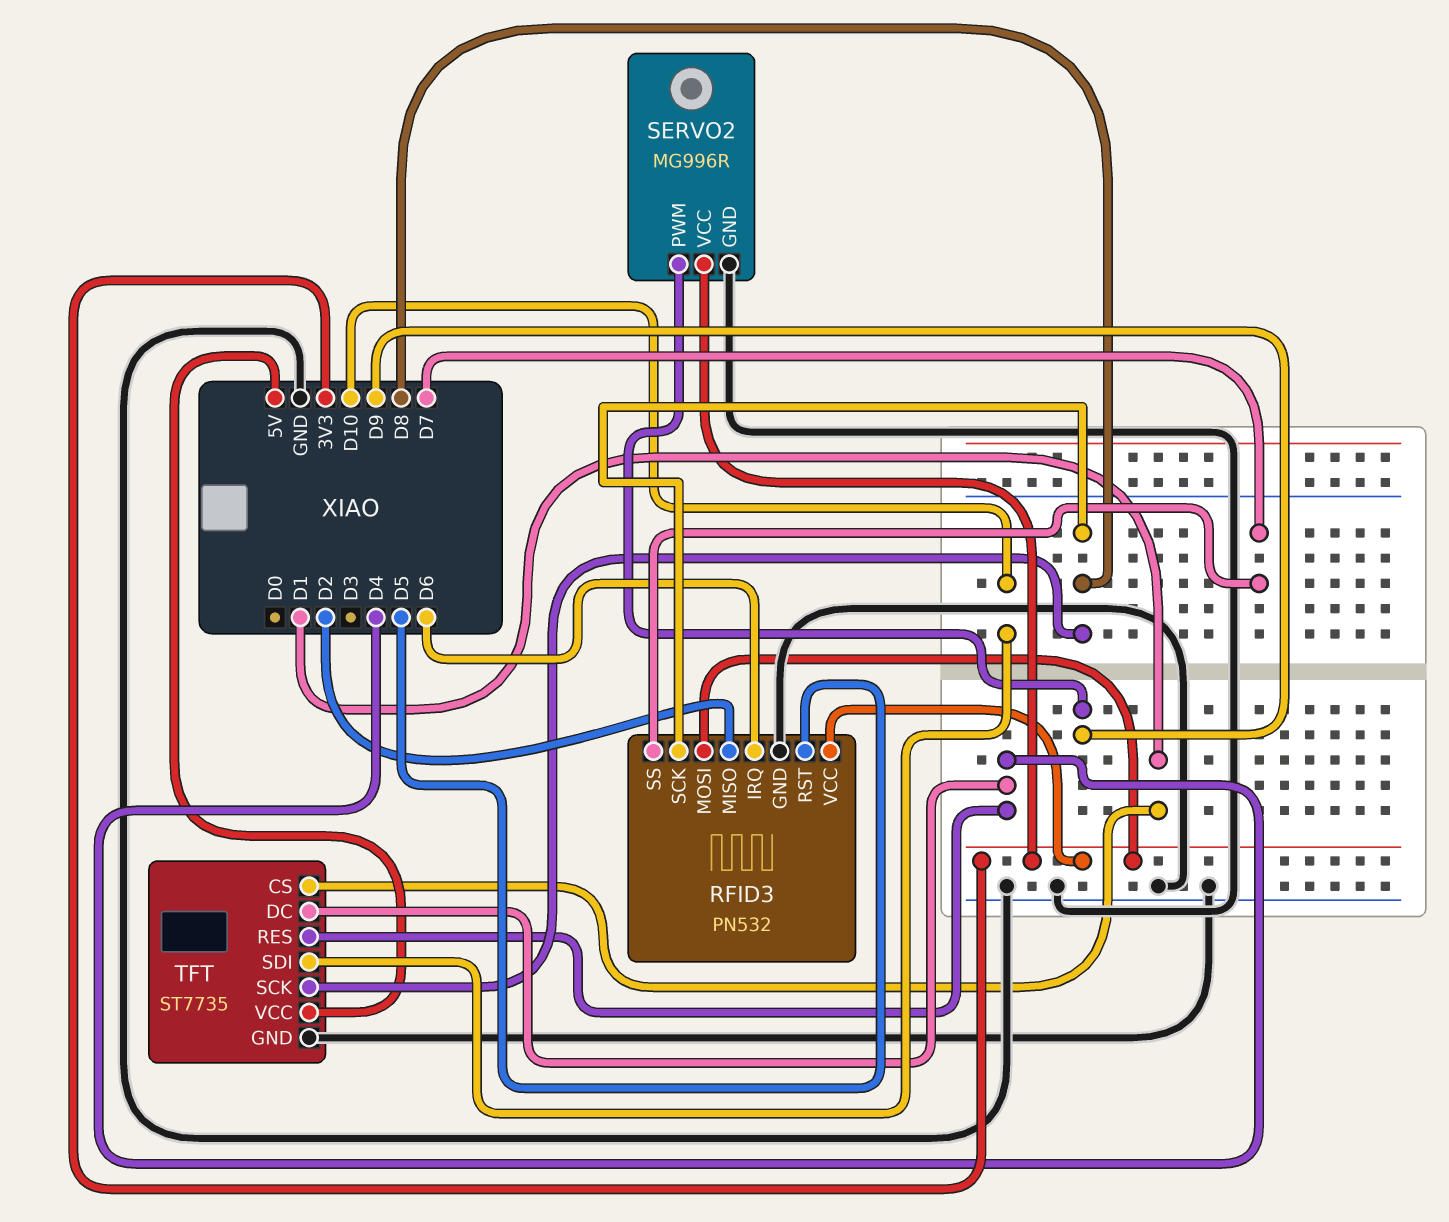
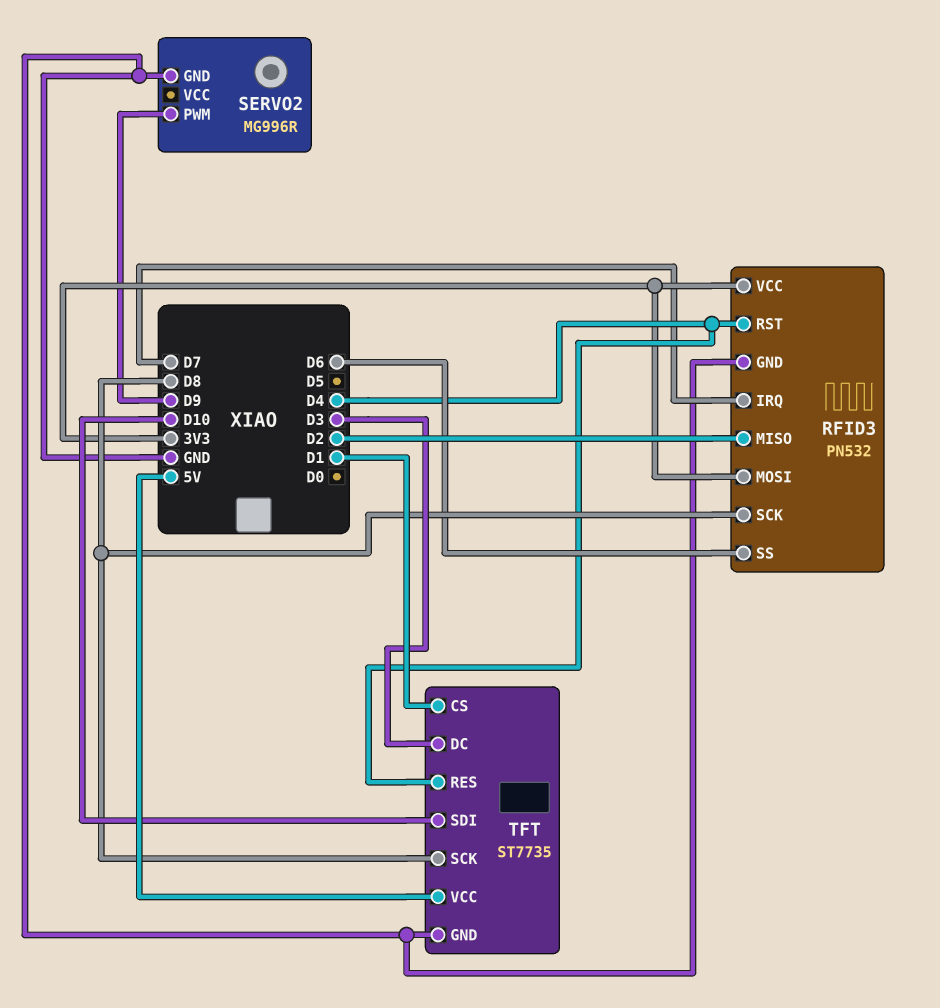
RFID3 pin IRQ: D6 -> D7
RFID3 pin RST: D5 -> D4
RFID3 pin SS: D7 -> D6
SERVO2 pin VCC: 3V3 -> none
TFT pin DC: D4 -> D3

